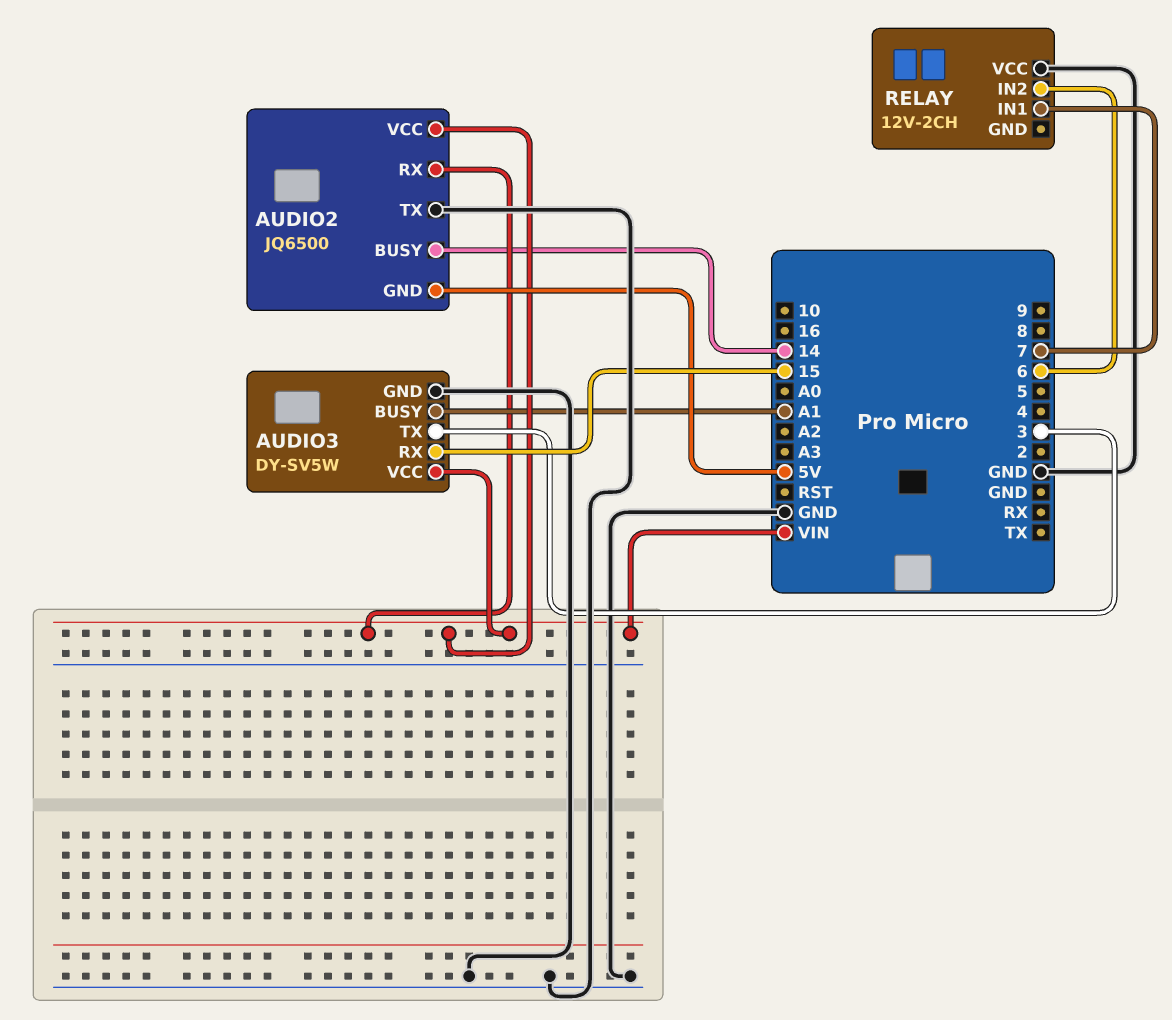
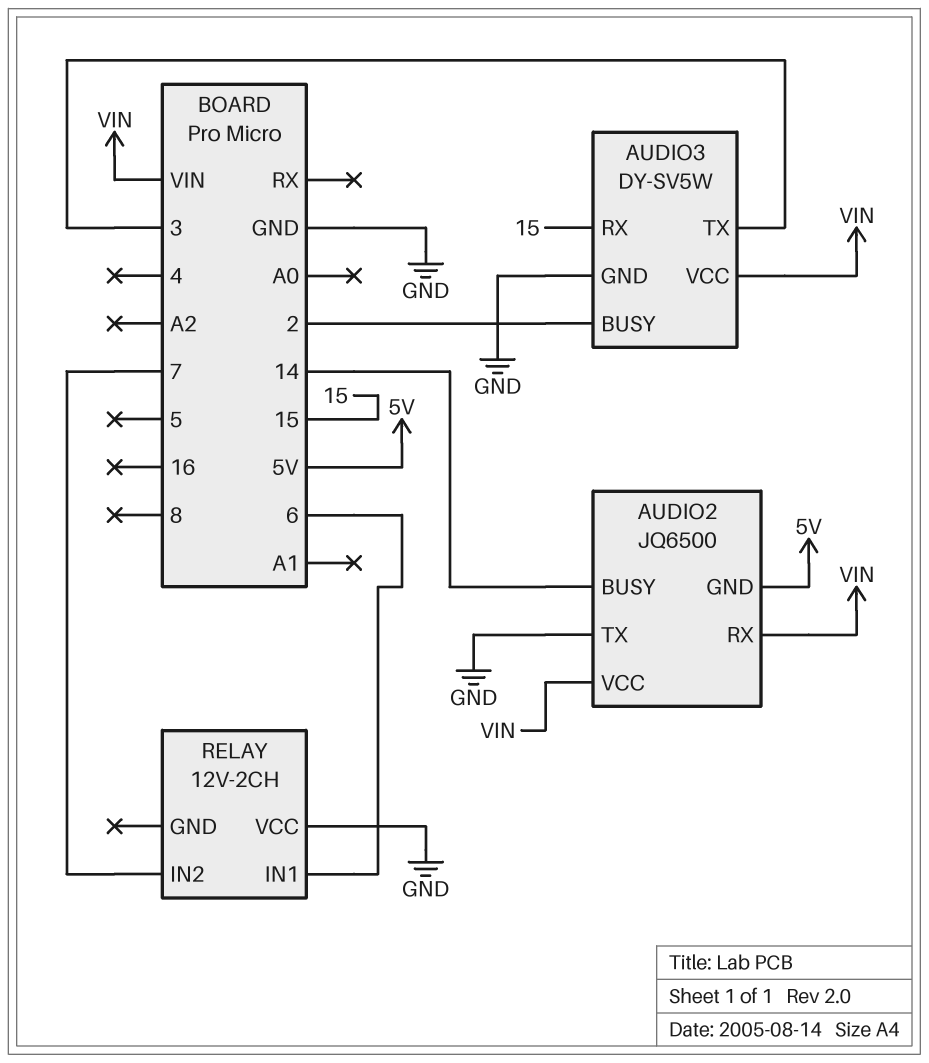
AUDIO3 pin BUSY: A1 -> 2
RELAY pin IN1: 7 -> 6
RELAY pin IN2: 6 -> 7

